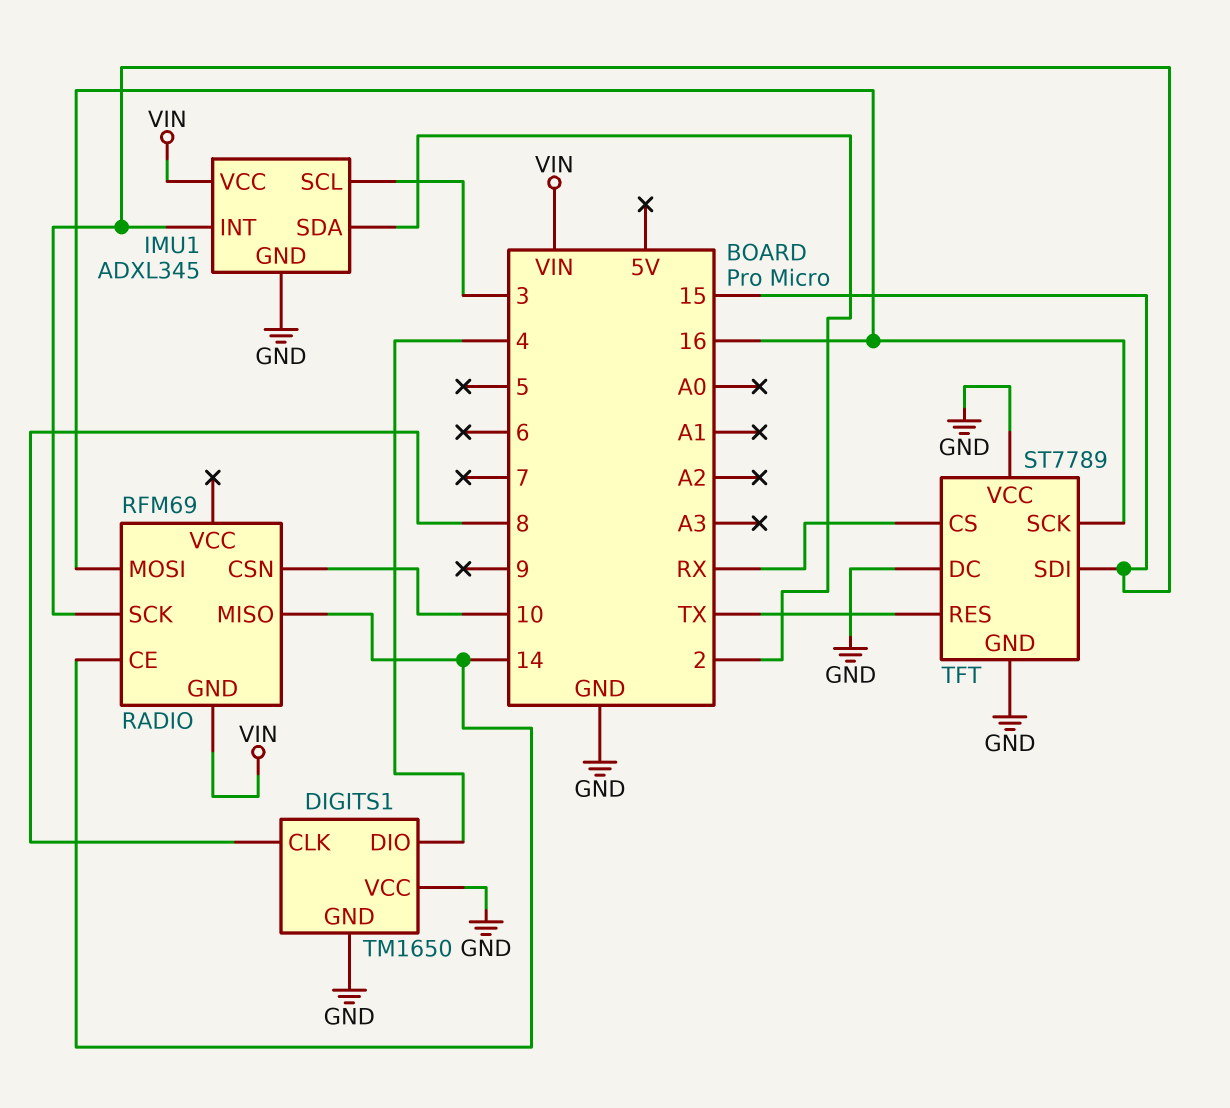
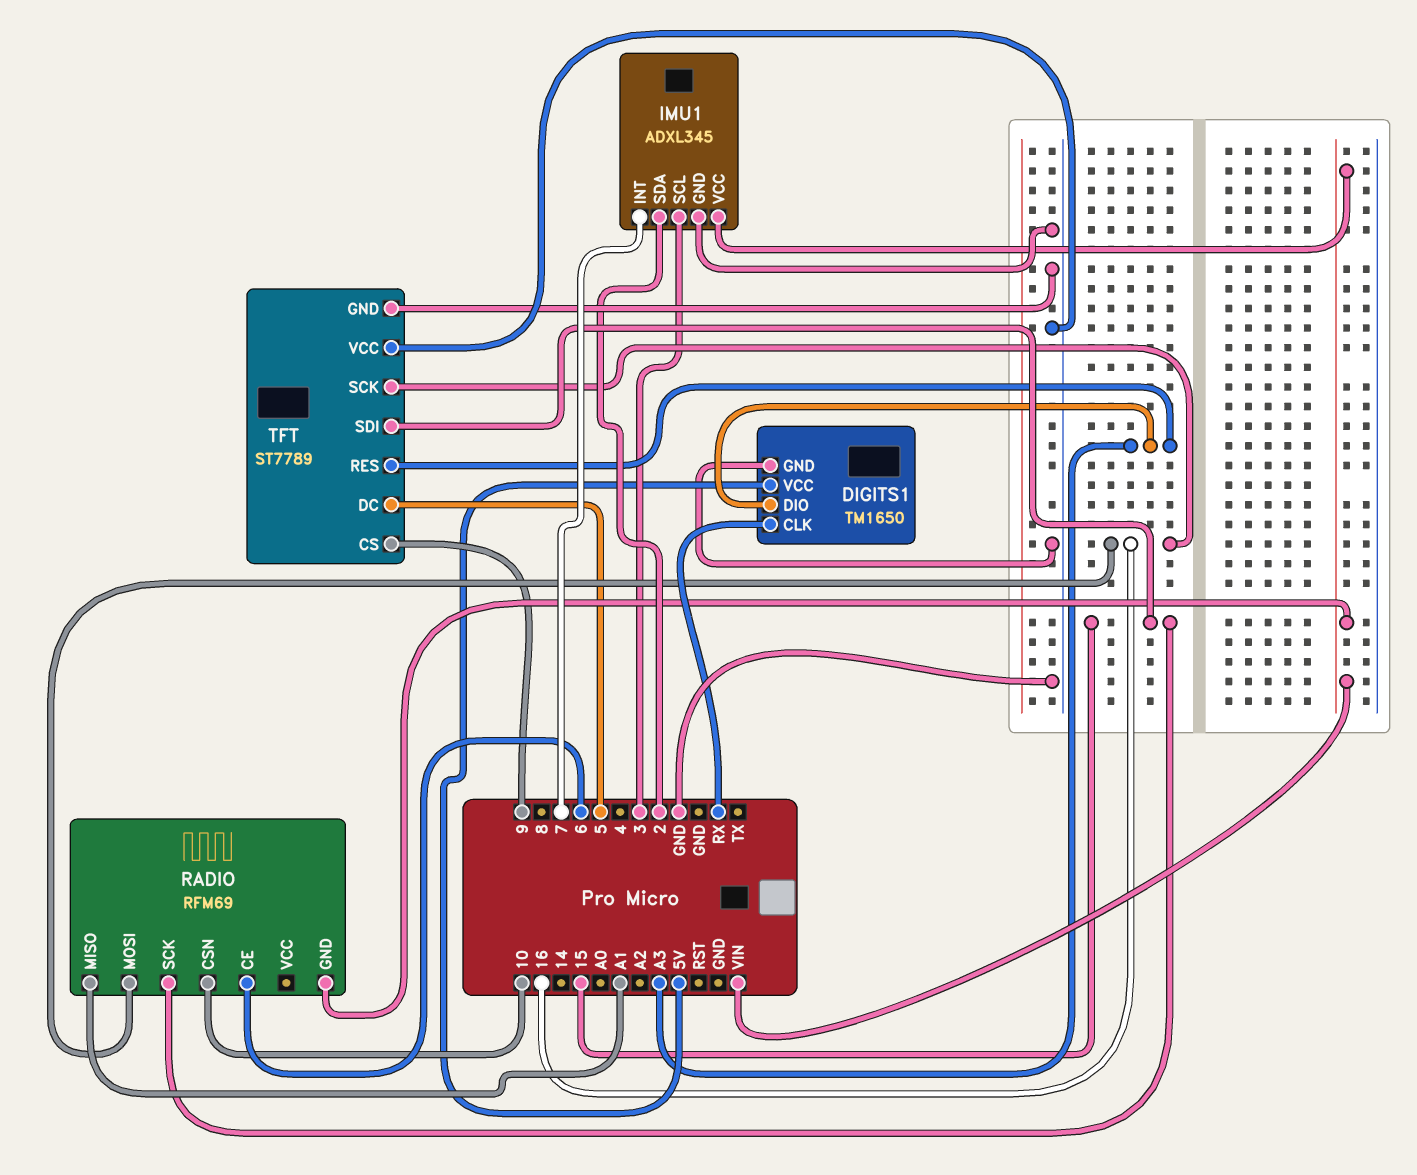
DIGITS1 pin CLK: 8 -> RX
DIGITS1 pin DIO: 4 -> A3
DIGITS1 pin VCC: GND -> 5V
IMU1 pin INT: 15 -> 7
RADIO pin CE: 14 -> 6
RADIO pin MISO: 14 -> A1
TFT pin CS: RX -> 9
TFT pin DC: GND -> 5
TFT pin RES: TX -> A3

